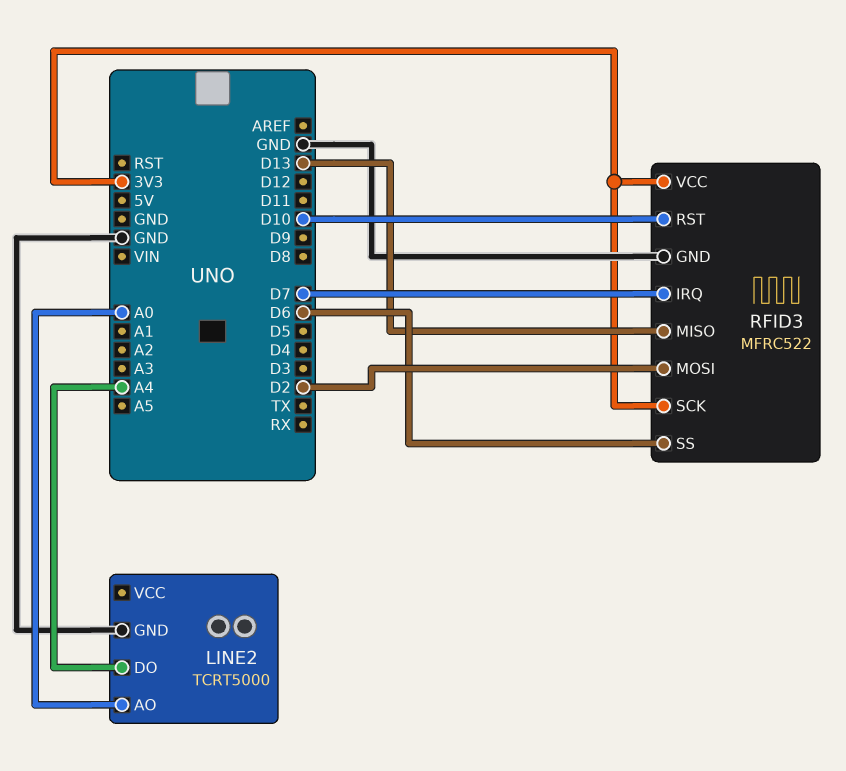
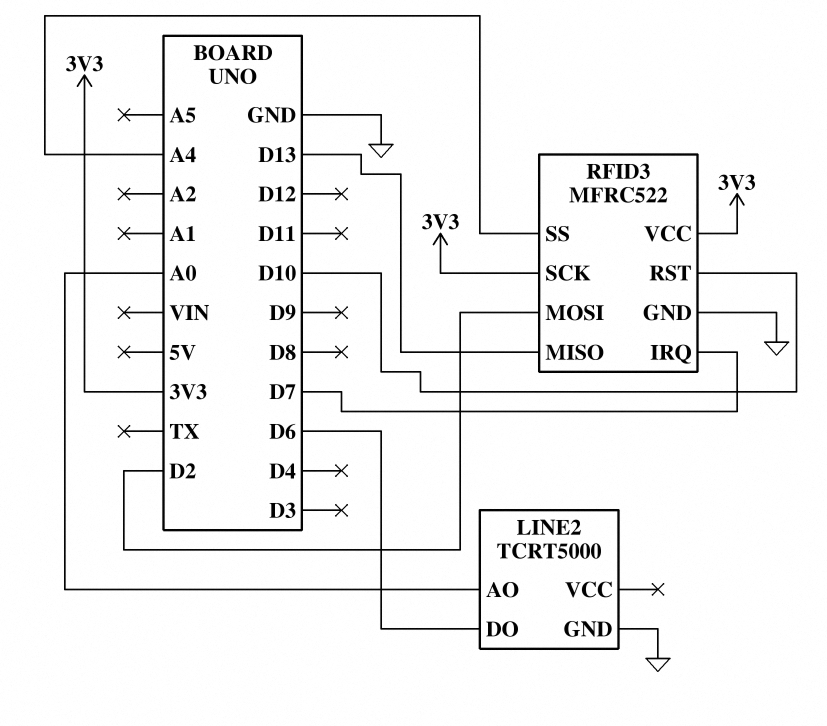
LINE2 pin DO: A4 -> D6
RFID3 pin SS: D6 -> A4

